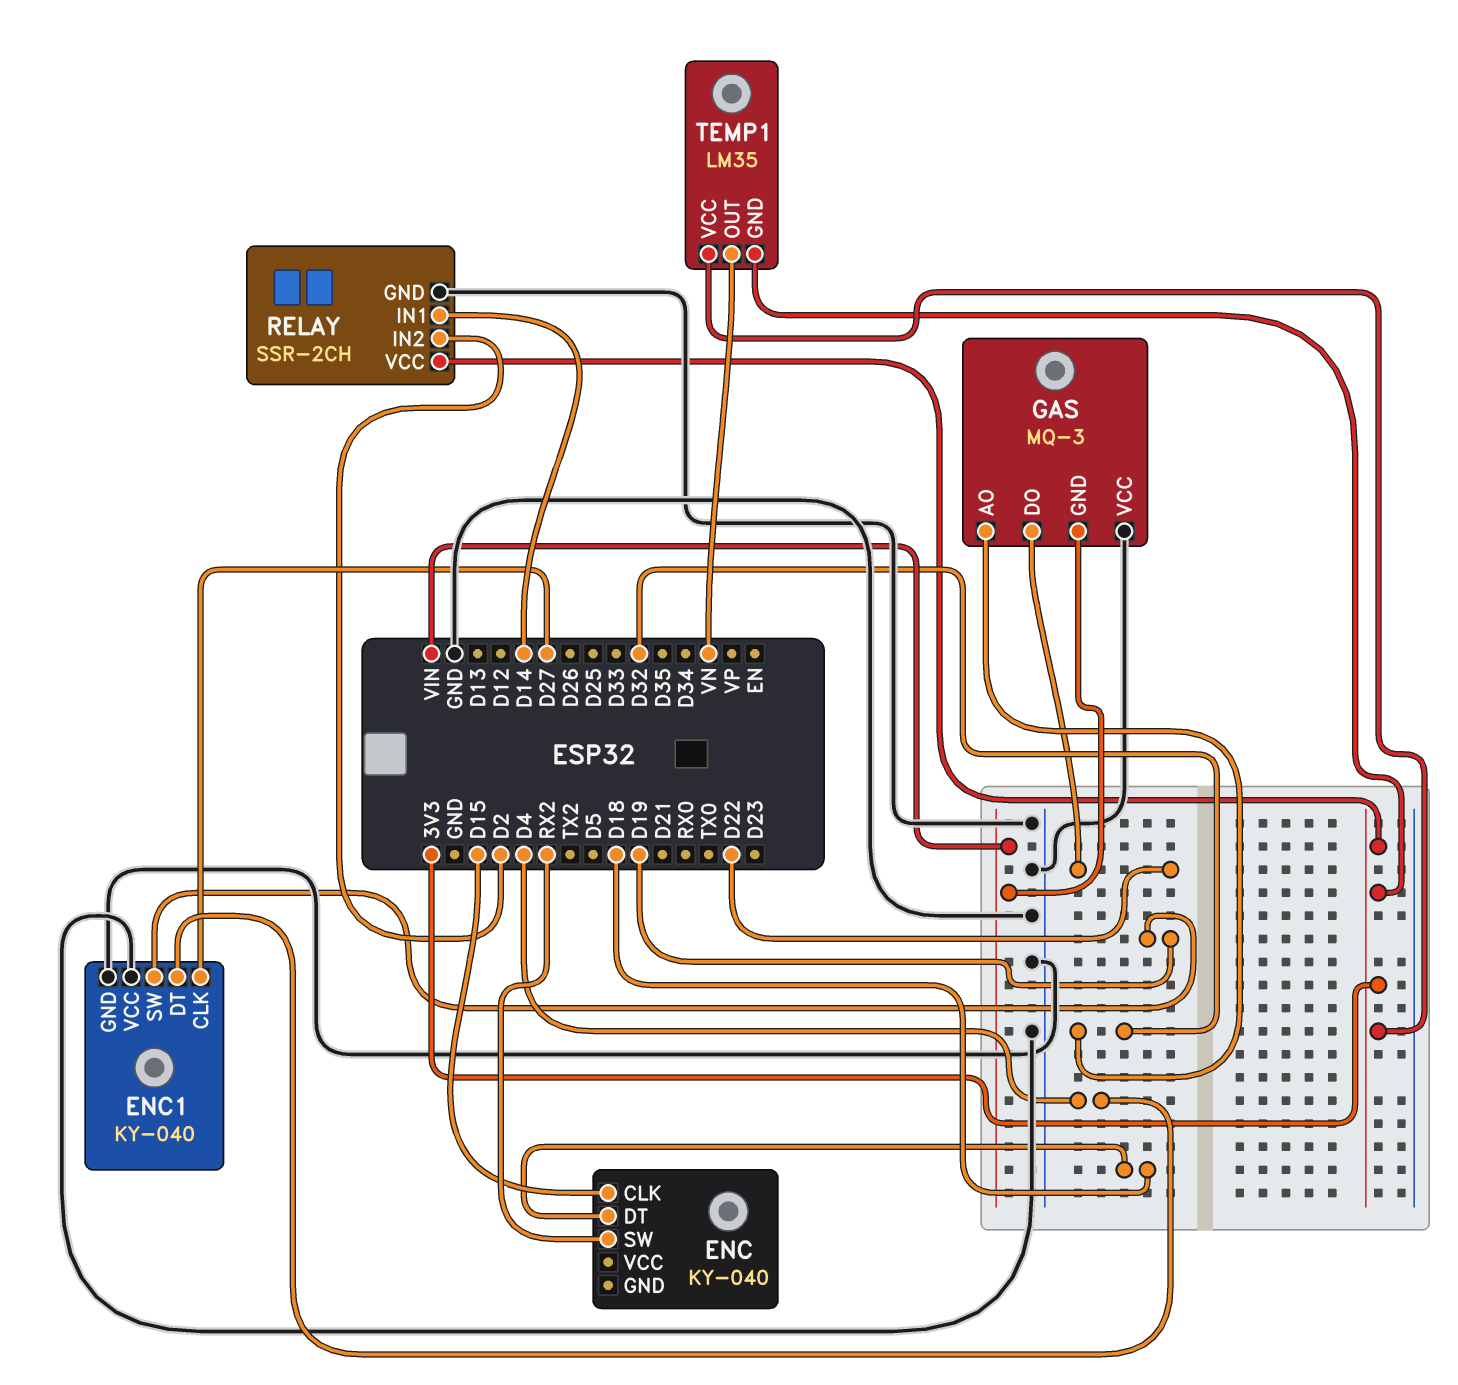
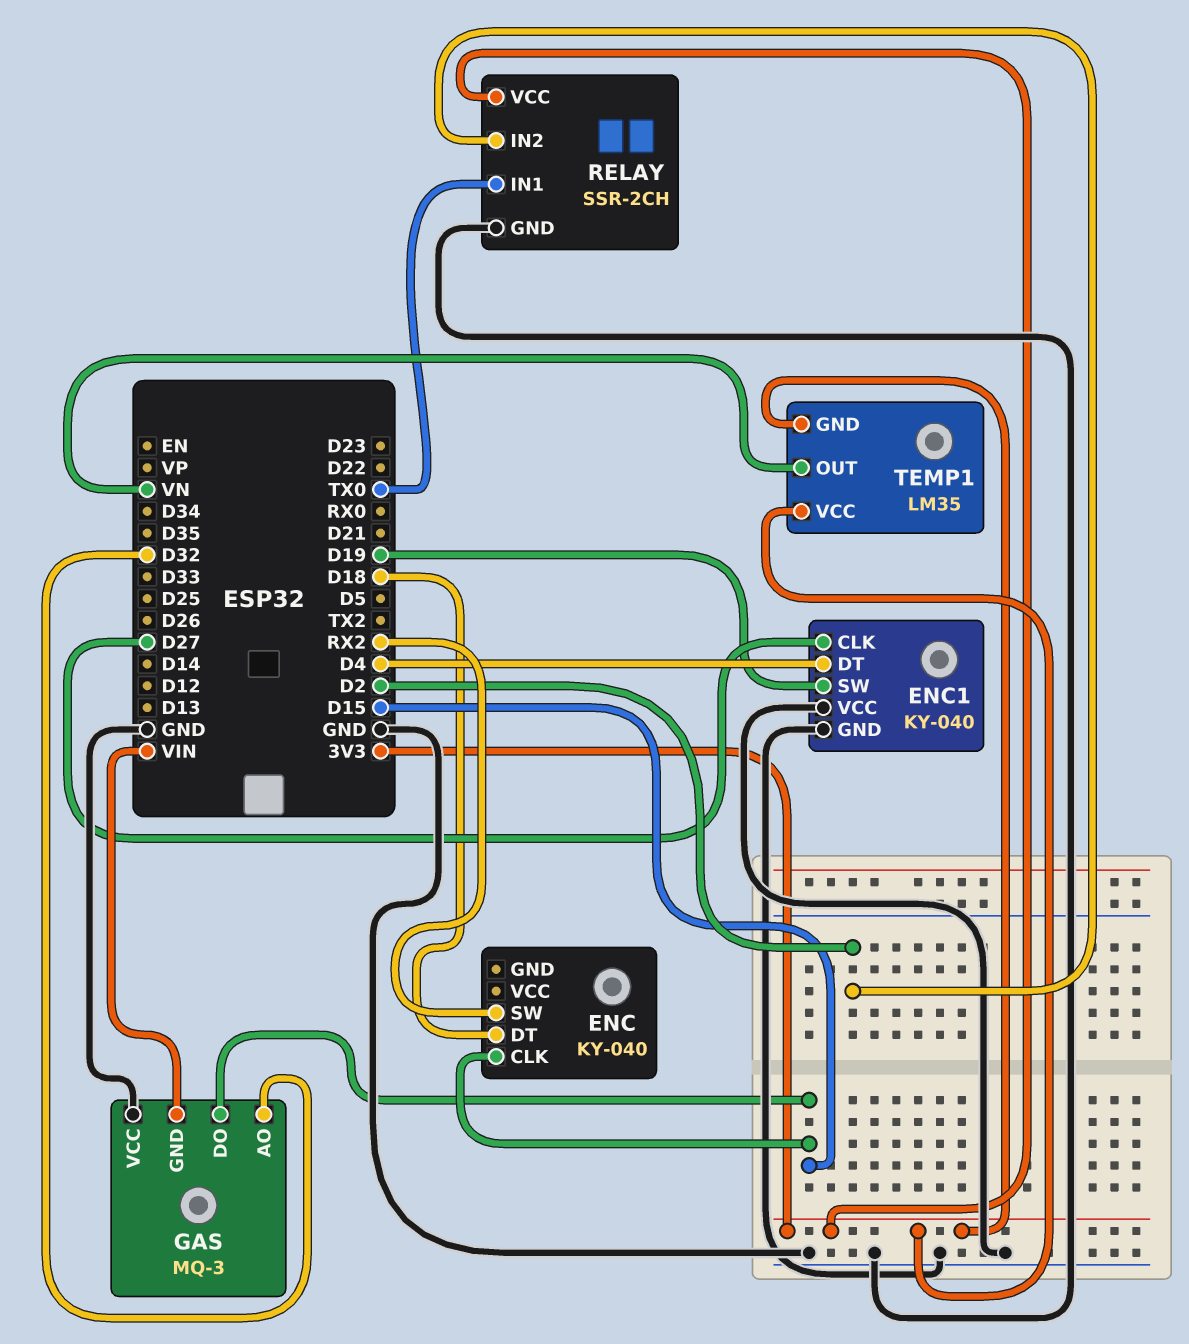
GAS pin DO: D22 -> D15
RELAY pin IN1: D14 -> TX0

